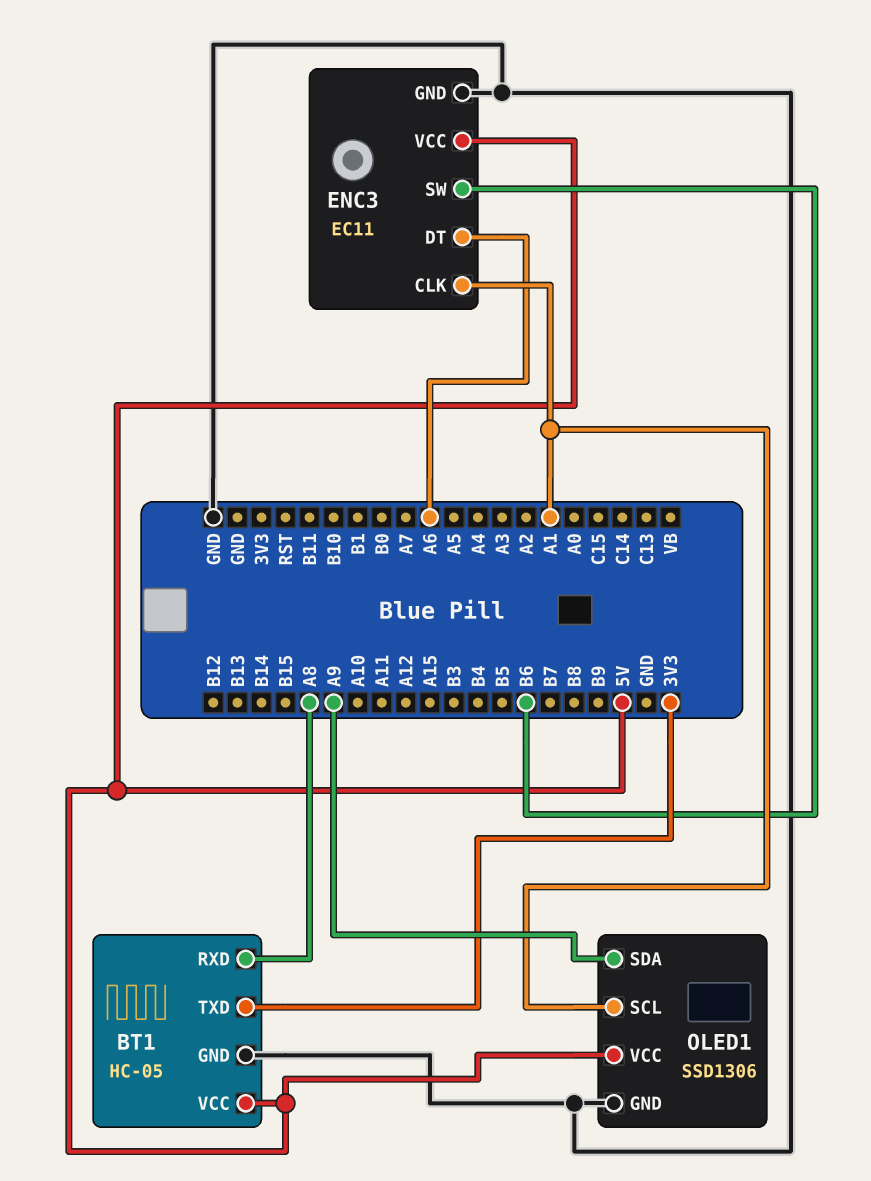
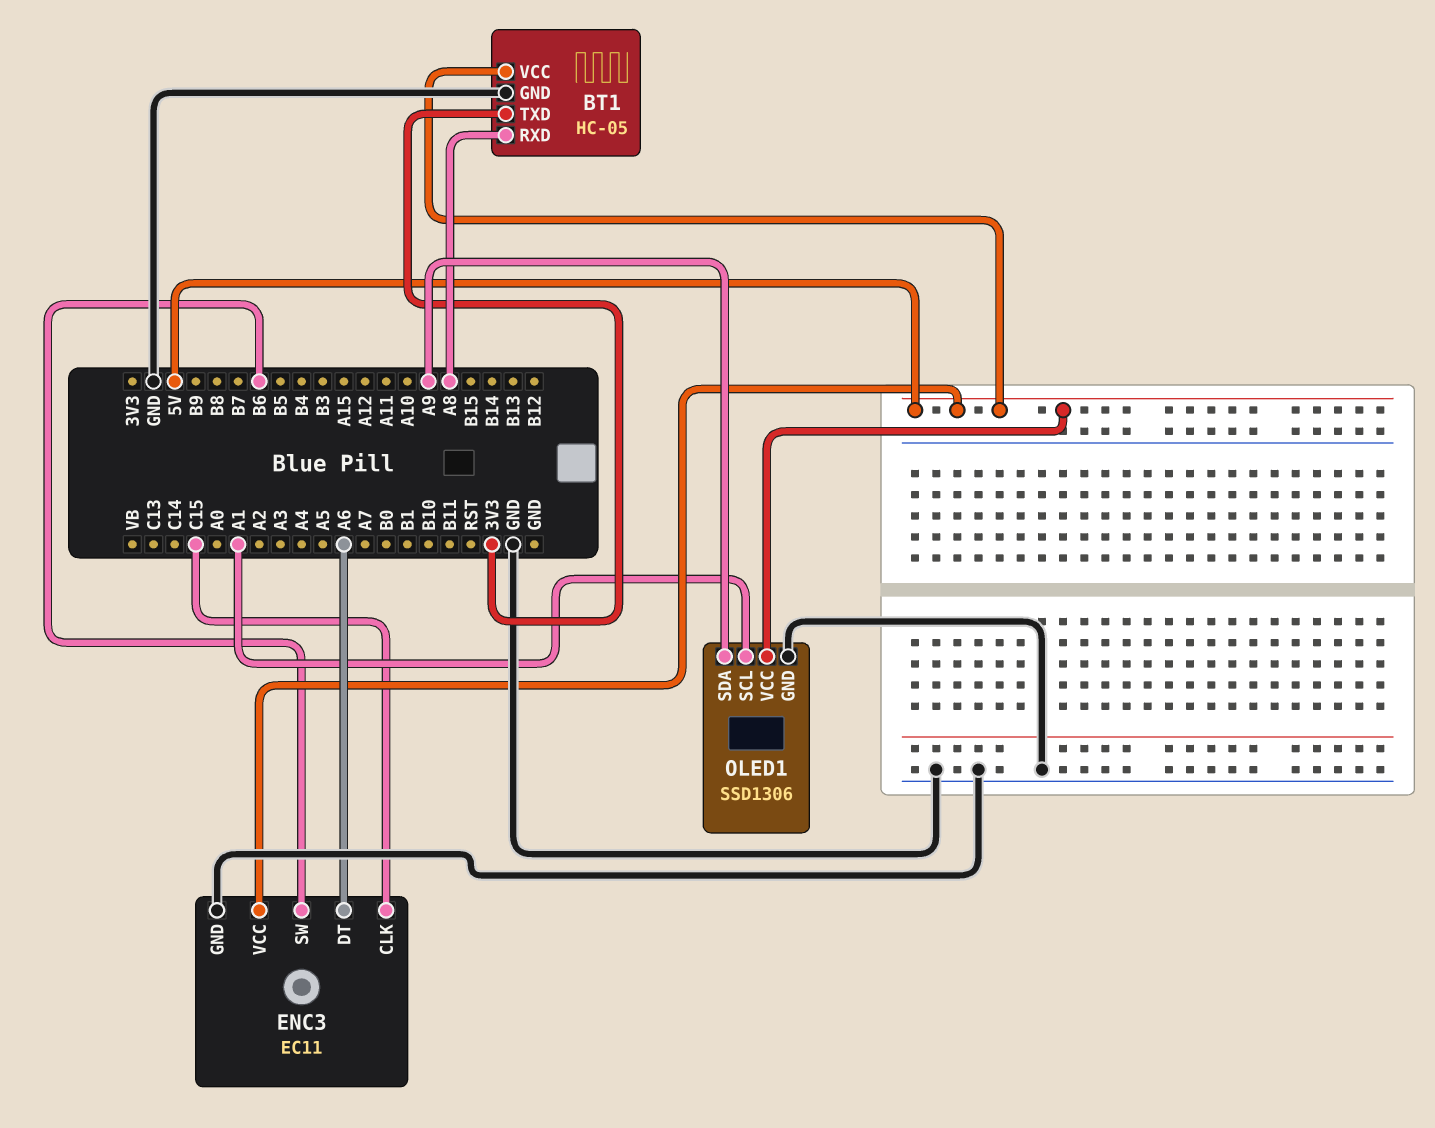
ENC3 pin CLK: A1 -> C15

